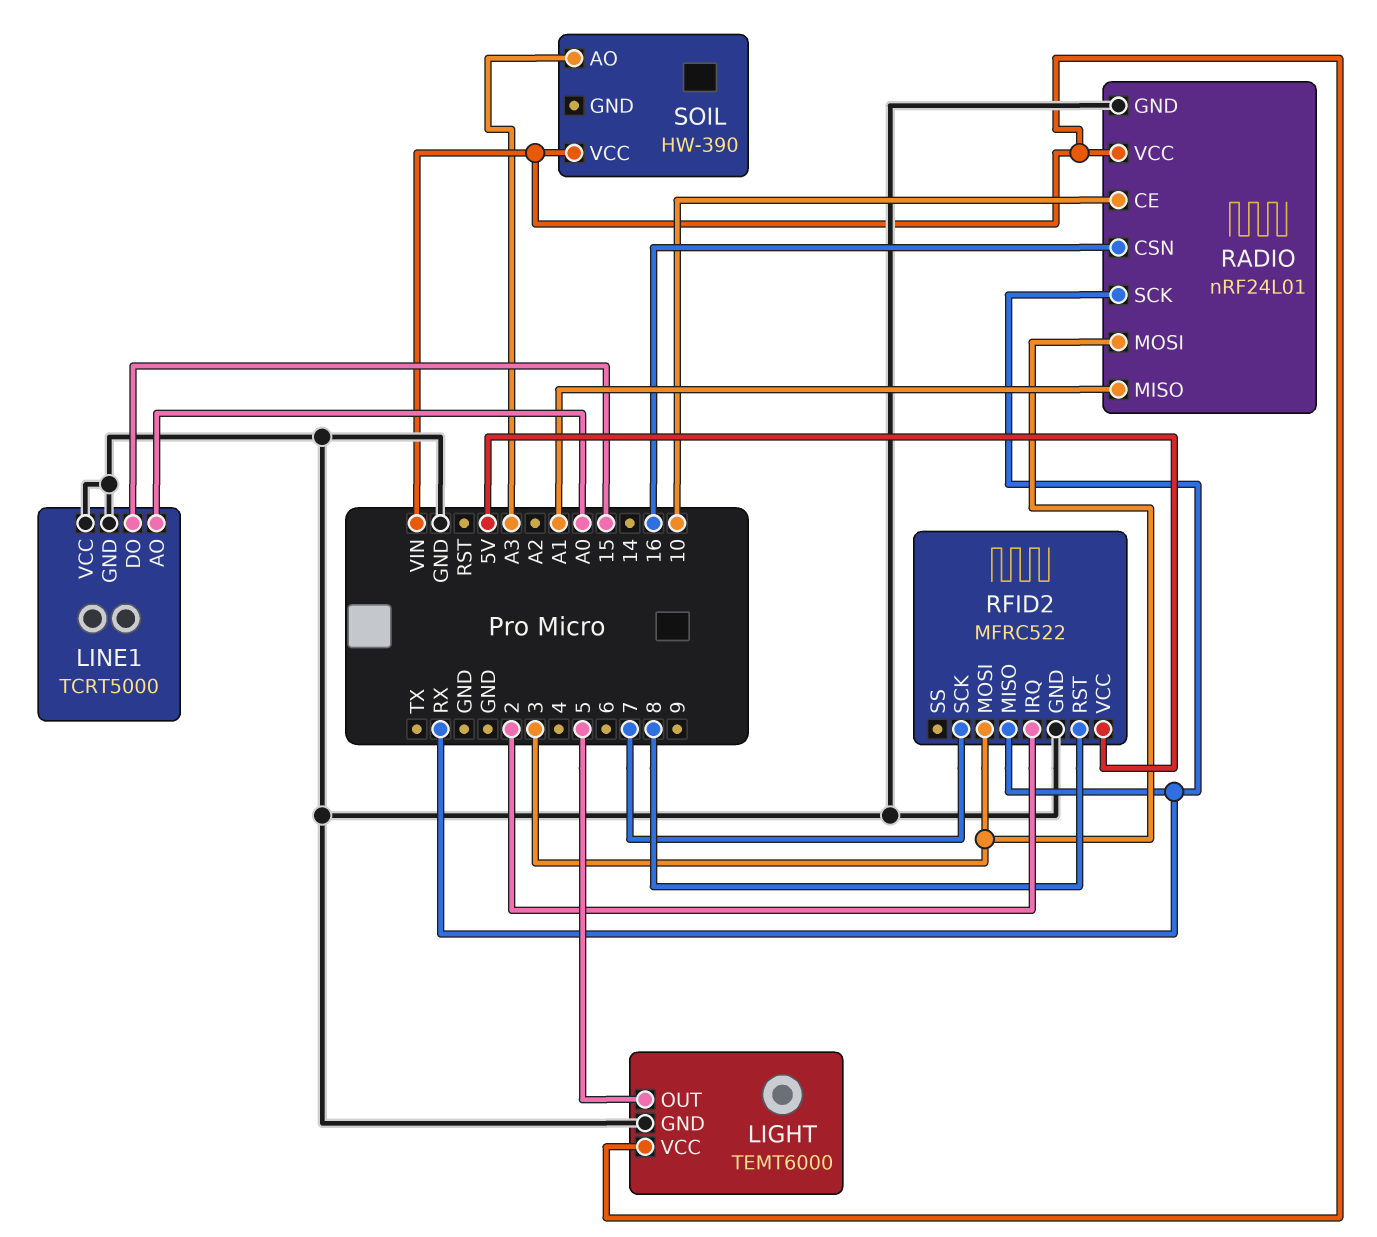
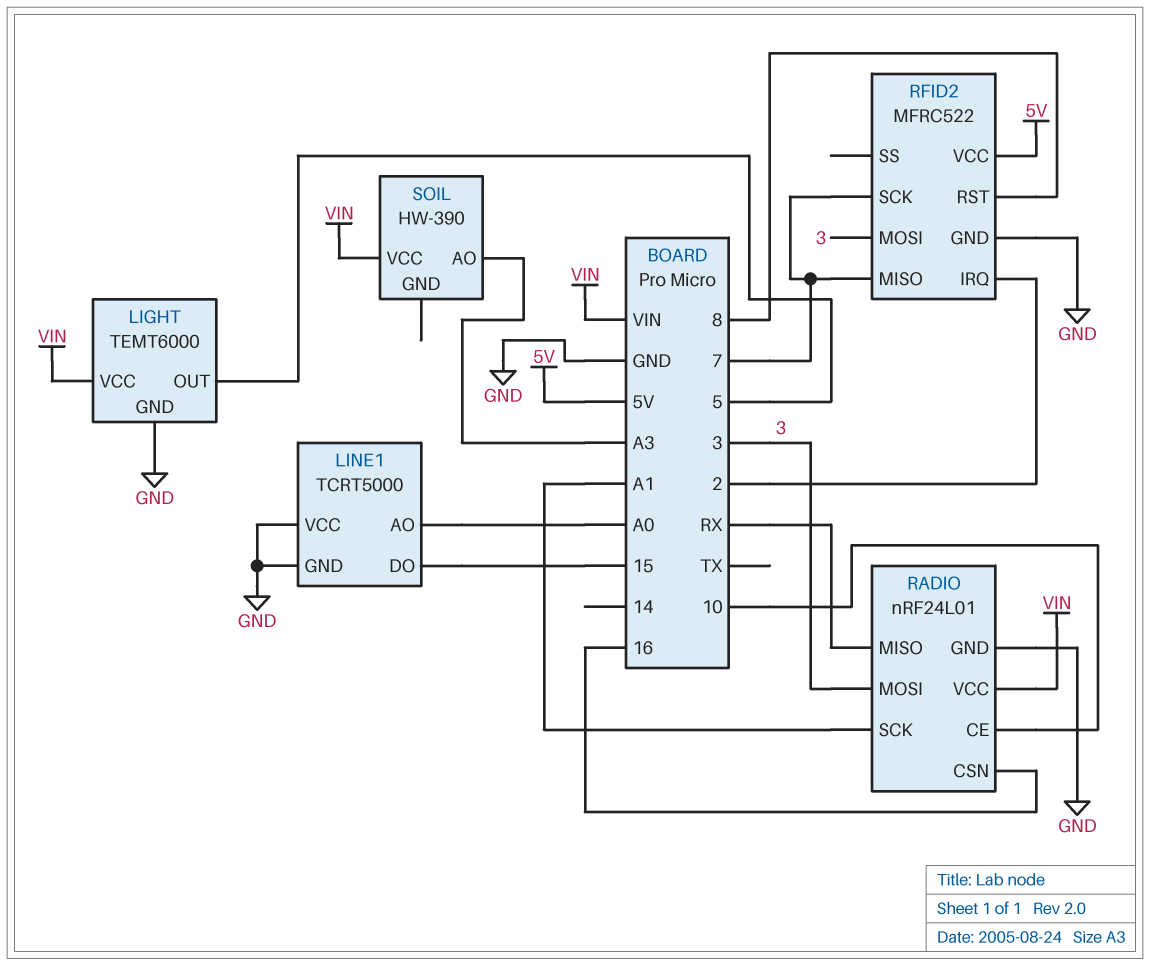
RADIO pin MISO: A1 -> RX
RADIO pin SCK: RX -> A1
RFID2 pin MISO: RX -> 7

